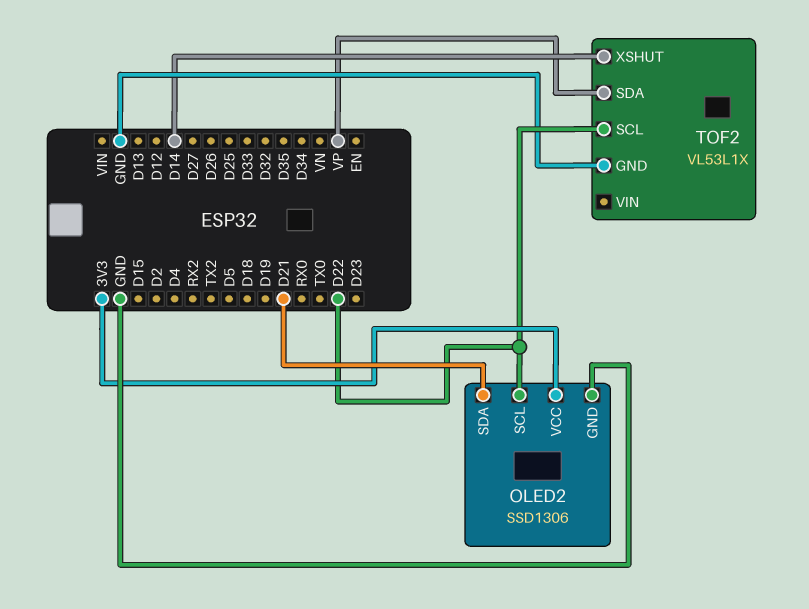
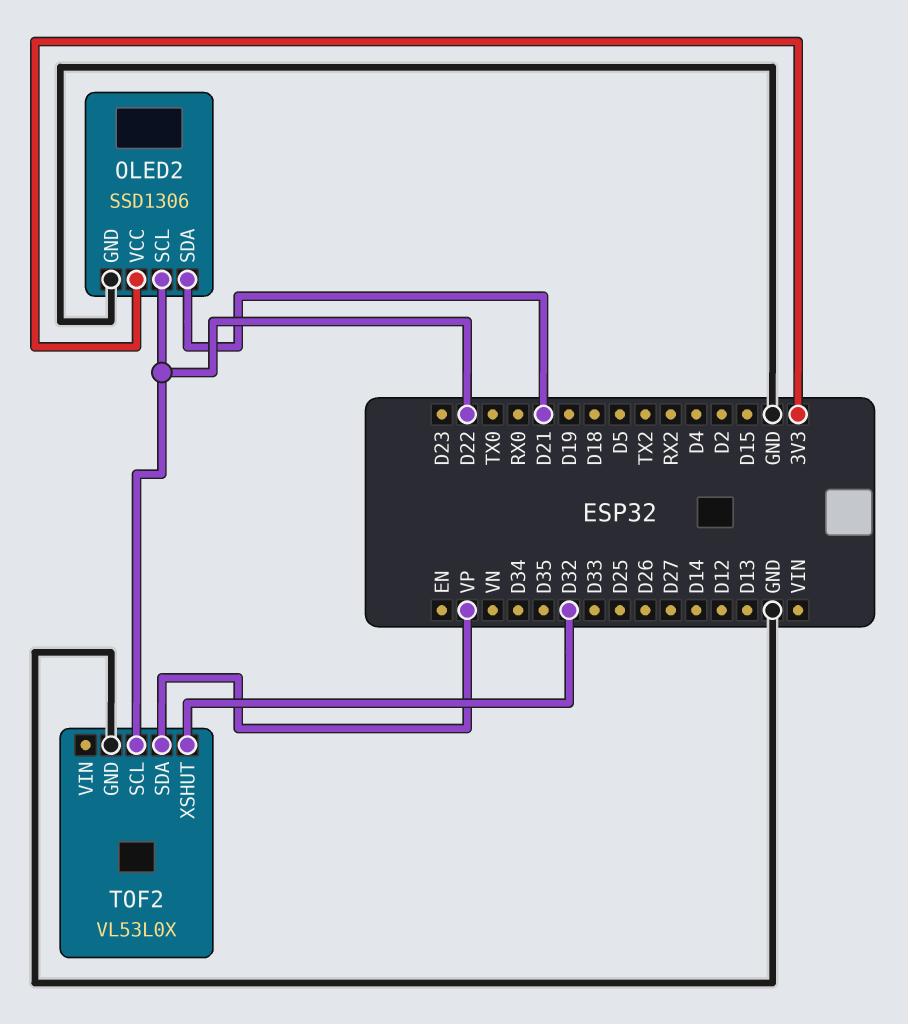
TOF2: VL53L1X -> VL53L0X
TOF2 pin XSHUT: D14 -> D32

